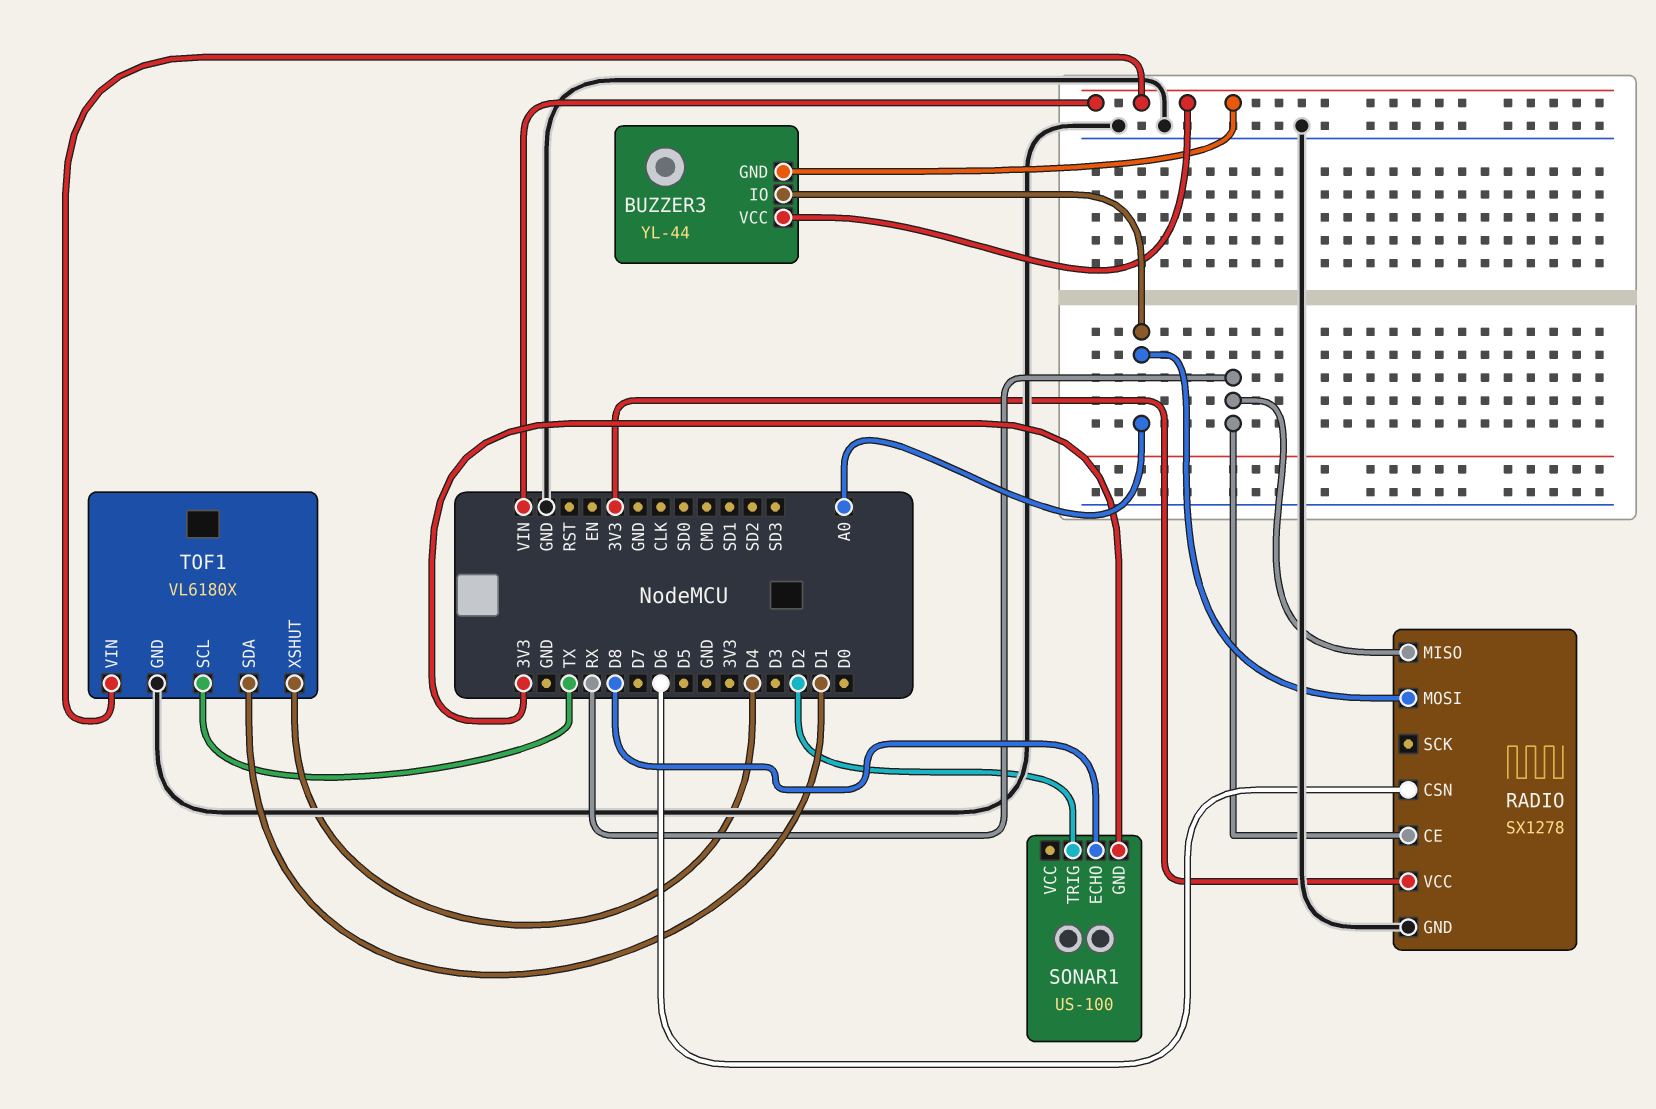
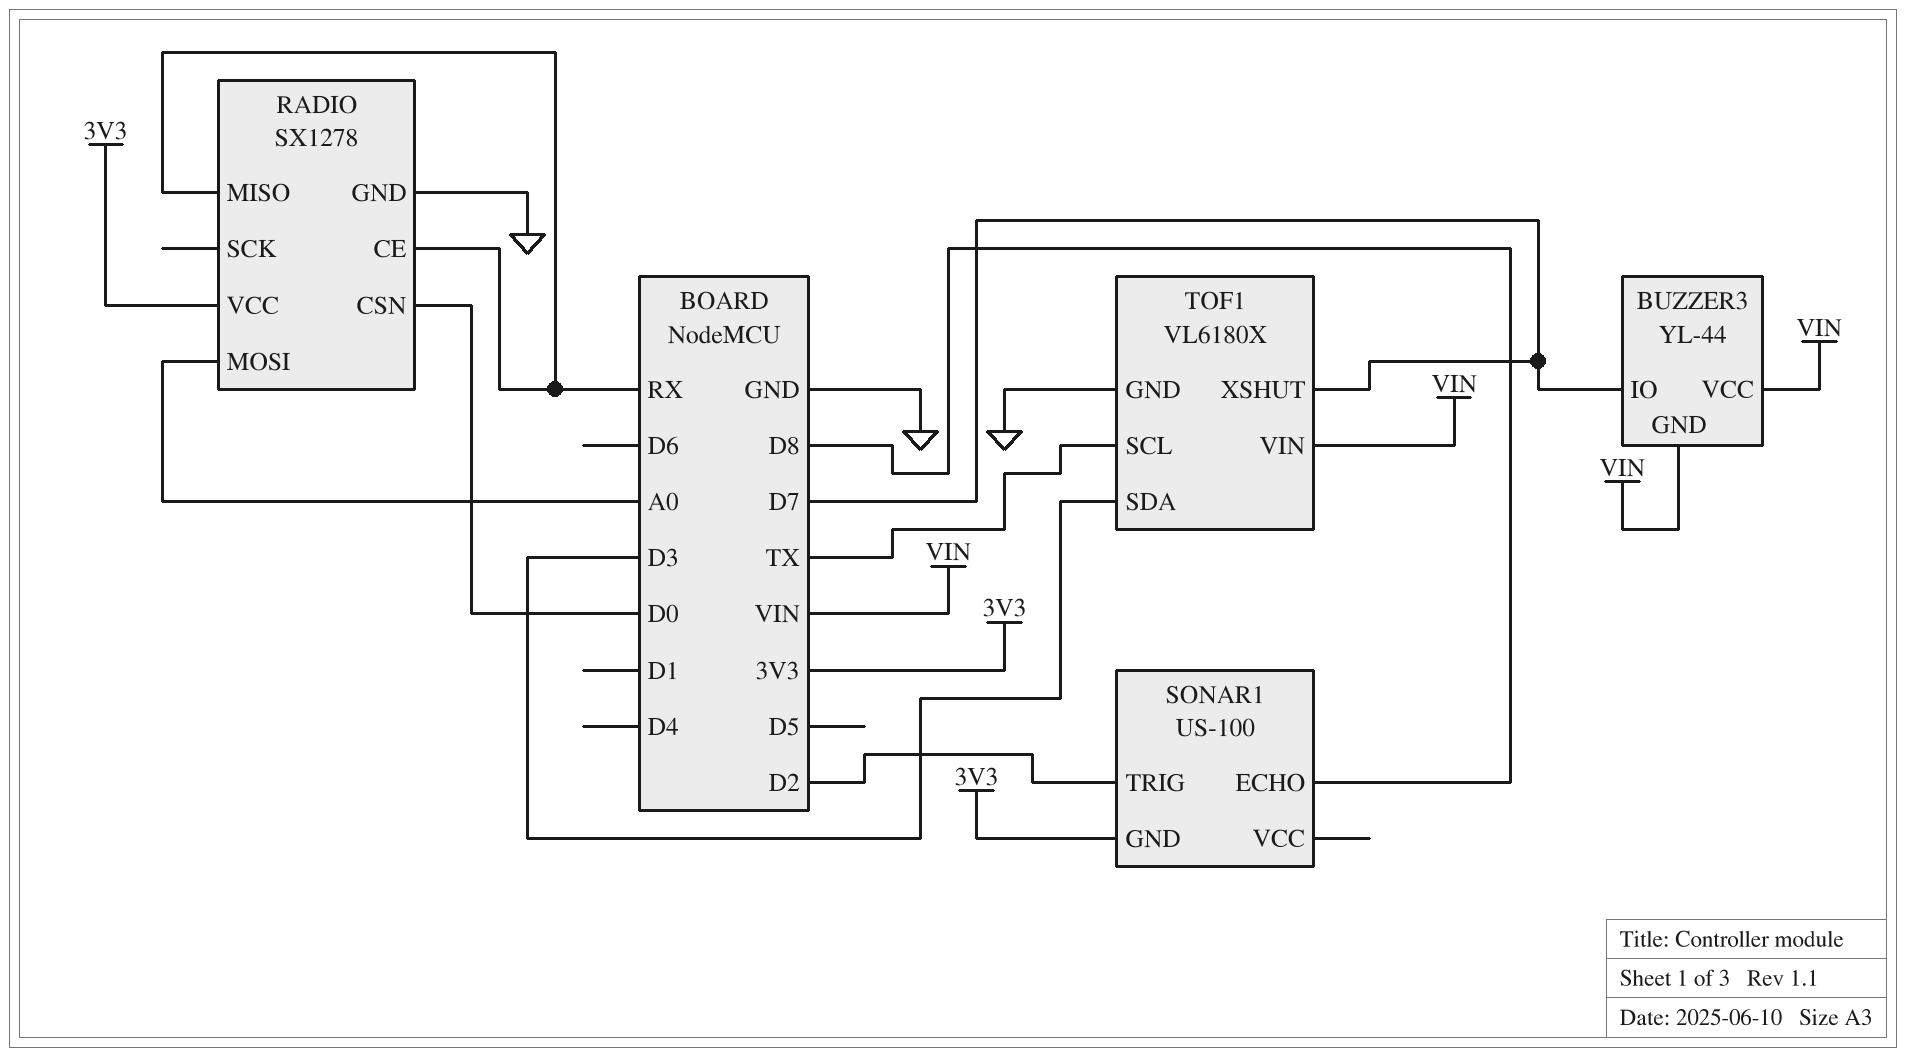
BUZZER3 pin IO: A0 -> D7
RADIO pin CSN: D6 -> D0
TOF1 pin SDA: D1 -> D3
TOF1 pin XSHUT: D4 -> D7

